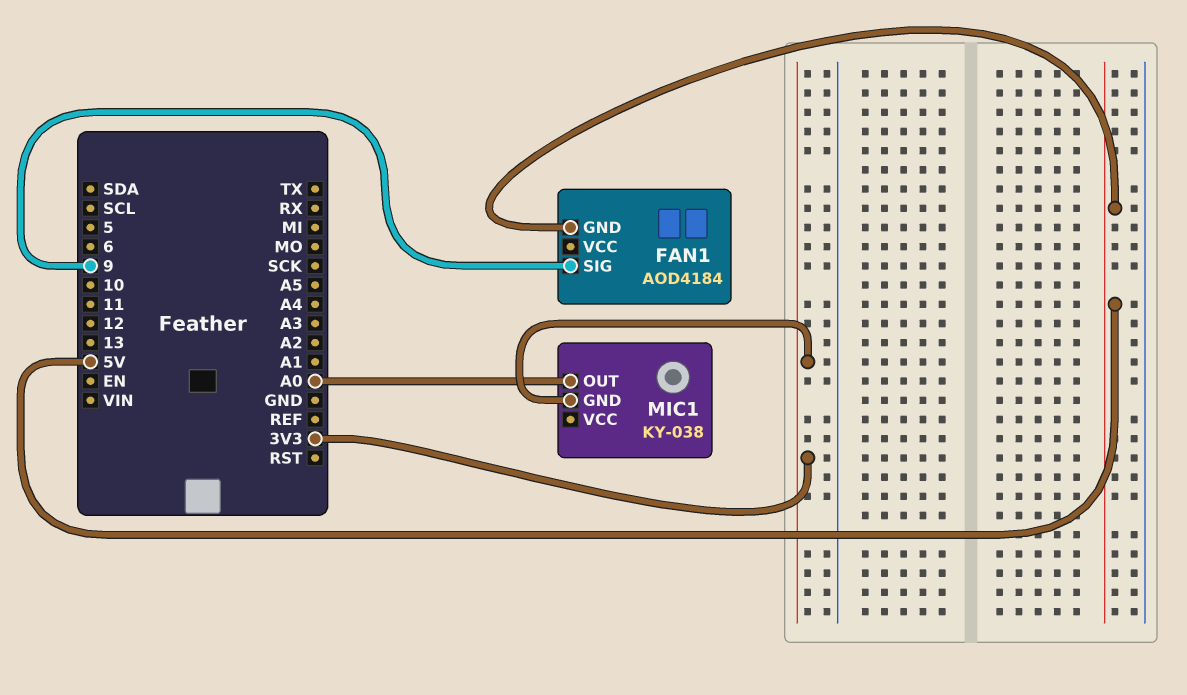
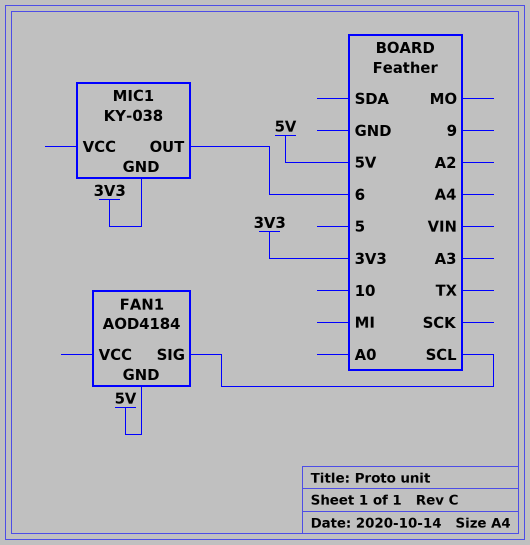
FAN1 pin SIG: 9 -> SCL
MIC1 pin OUT: A0 -> 6

